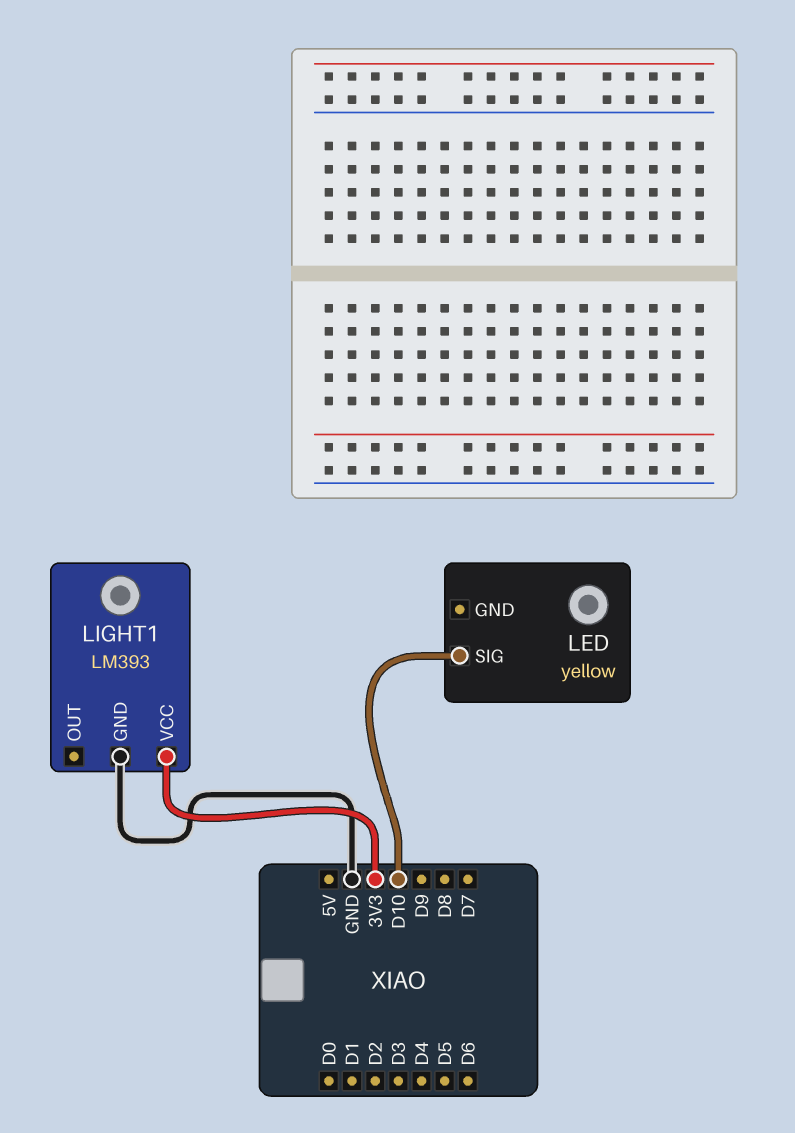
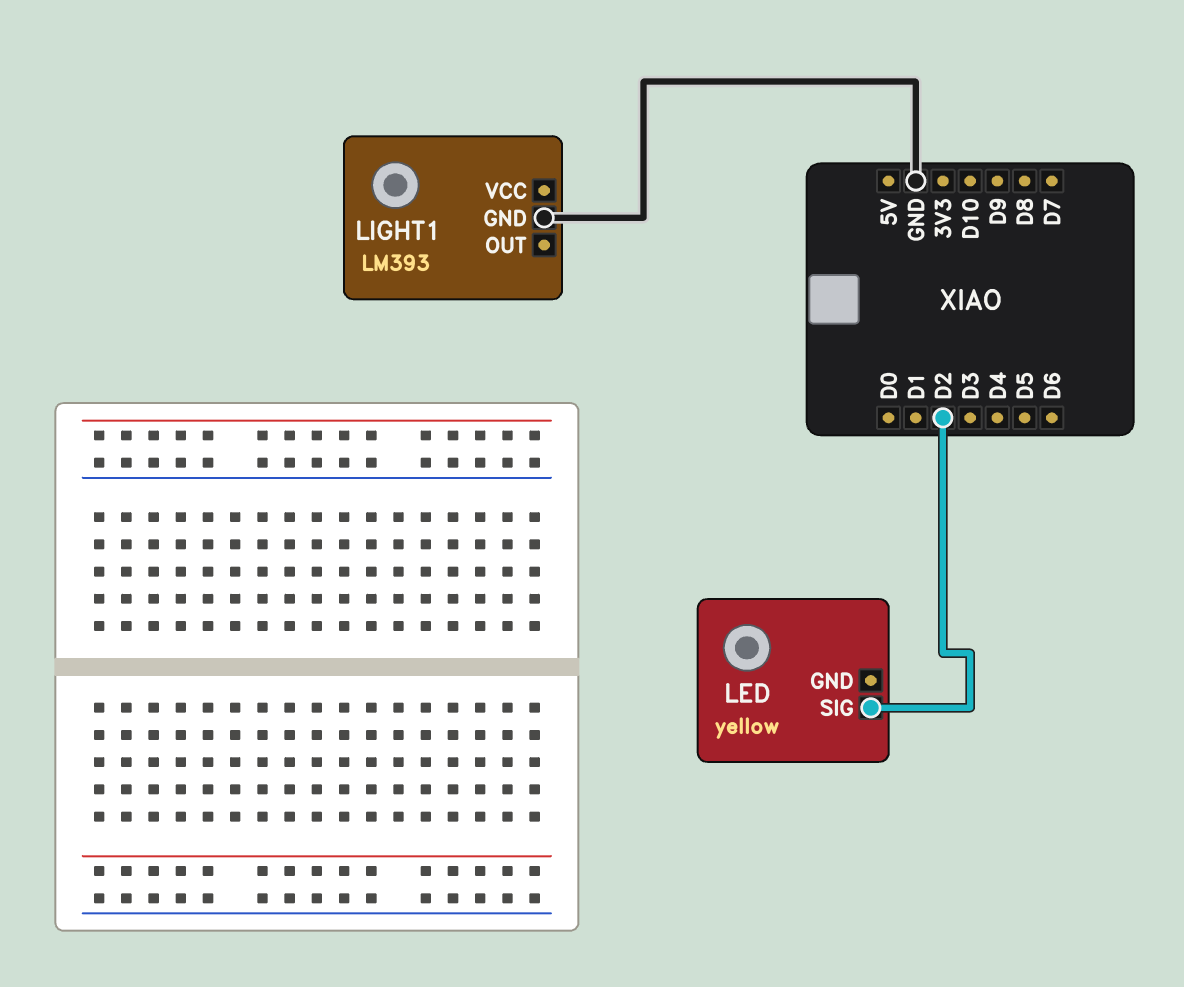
LED pin SIG: D10 -> D2
LIGHT1 pin VCC: 3V3 -> none

